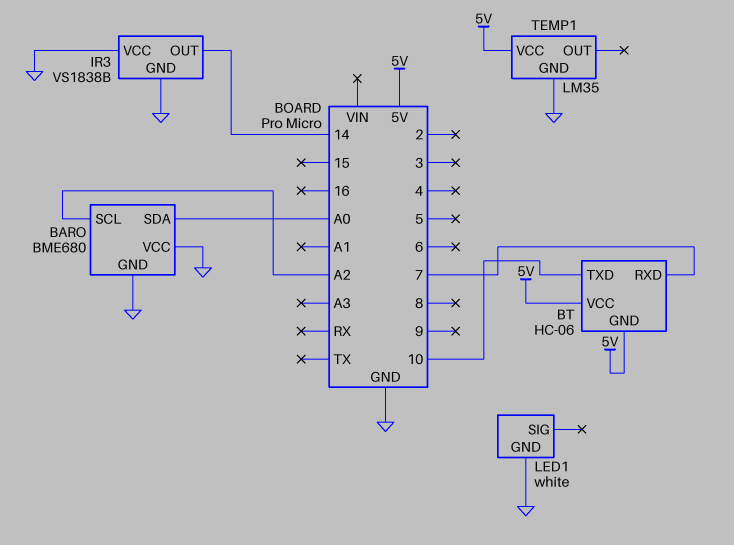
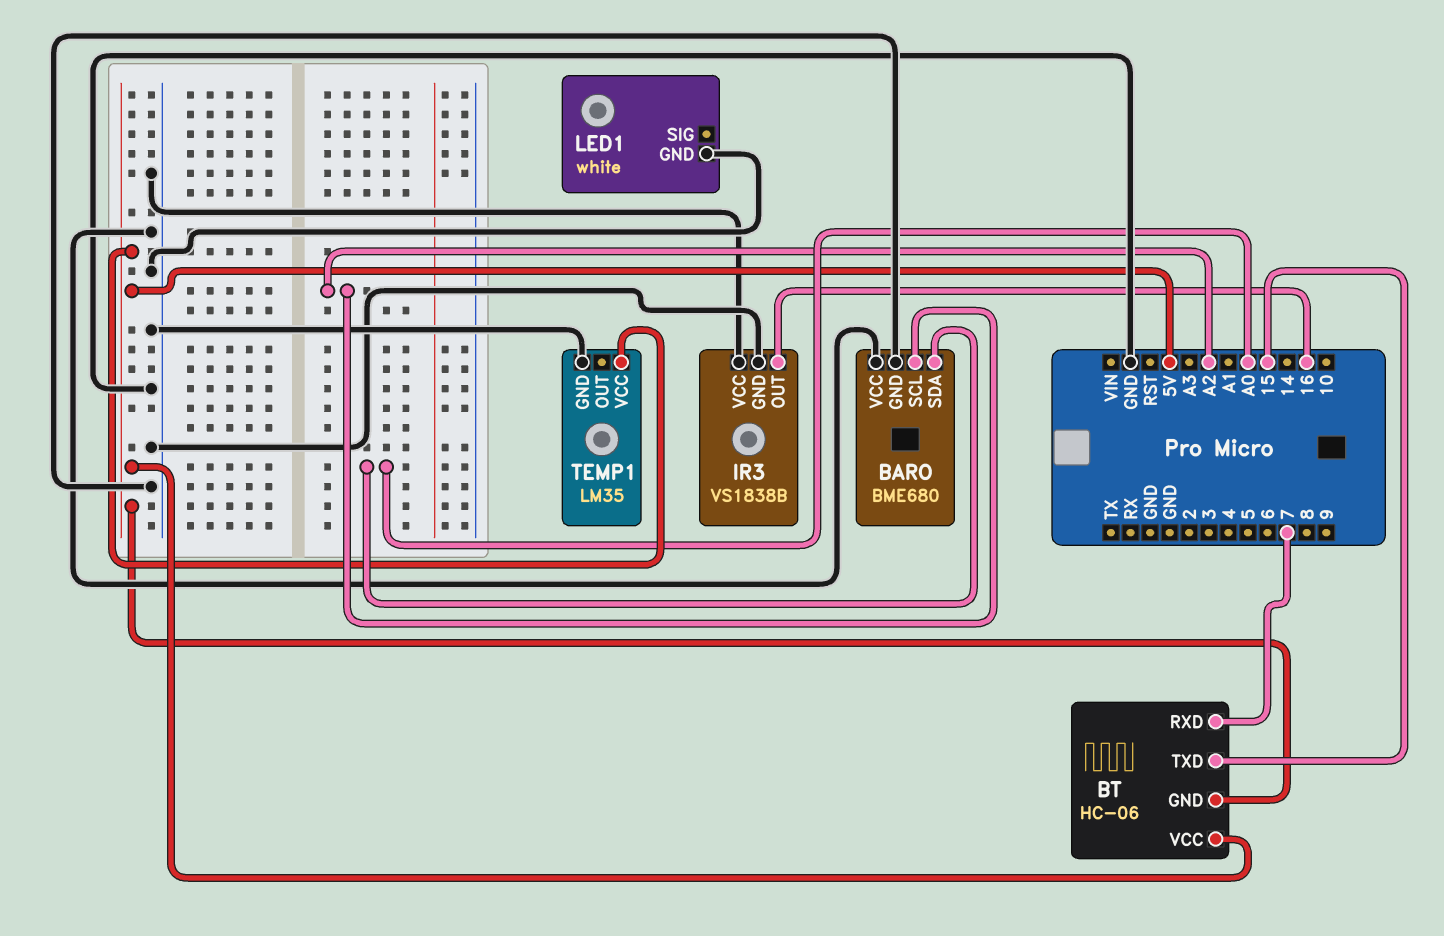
BT pin TXD: 10 -> 15
IR3 pin OUT: 14 -> 16

